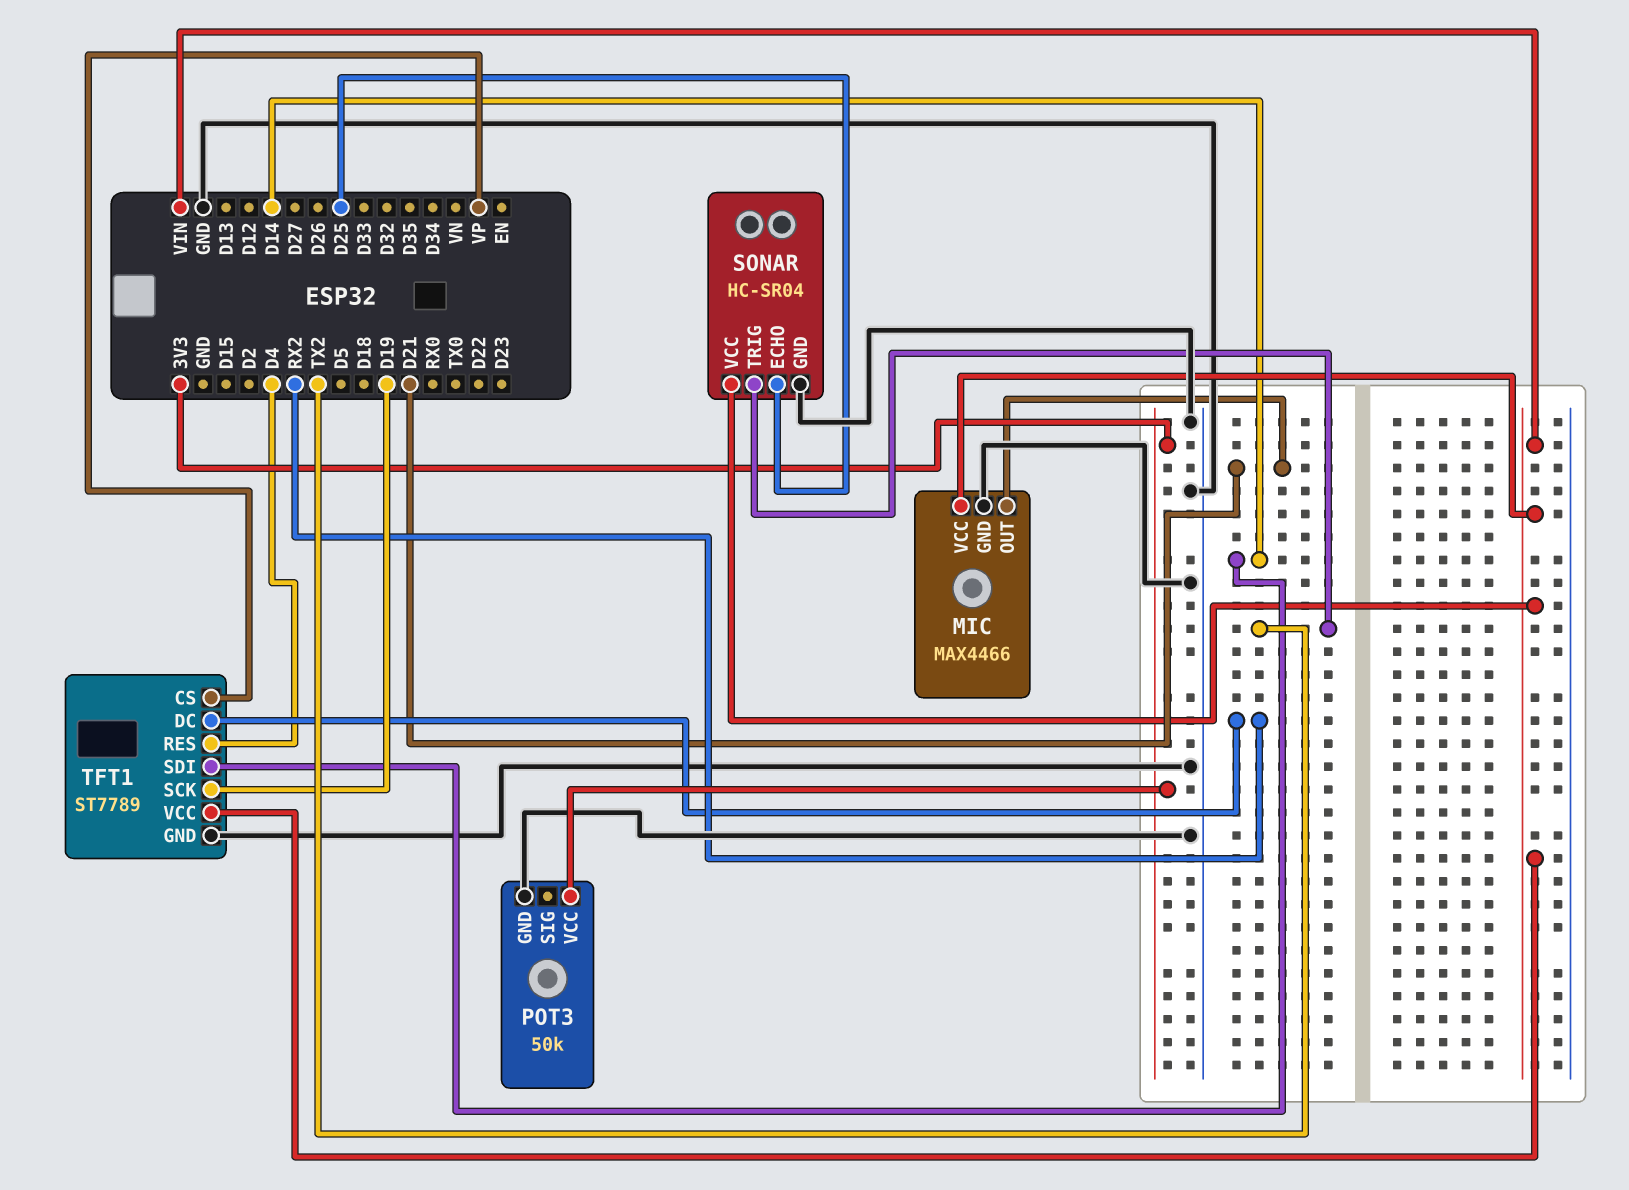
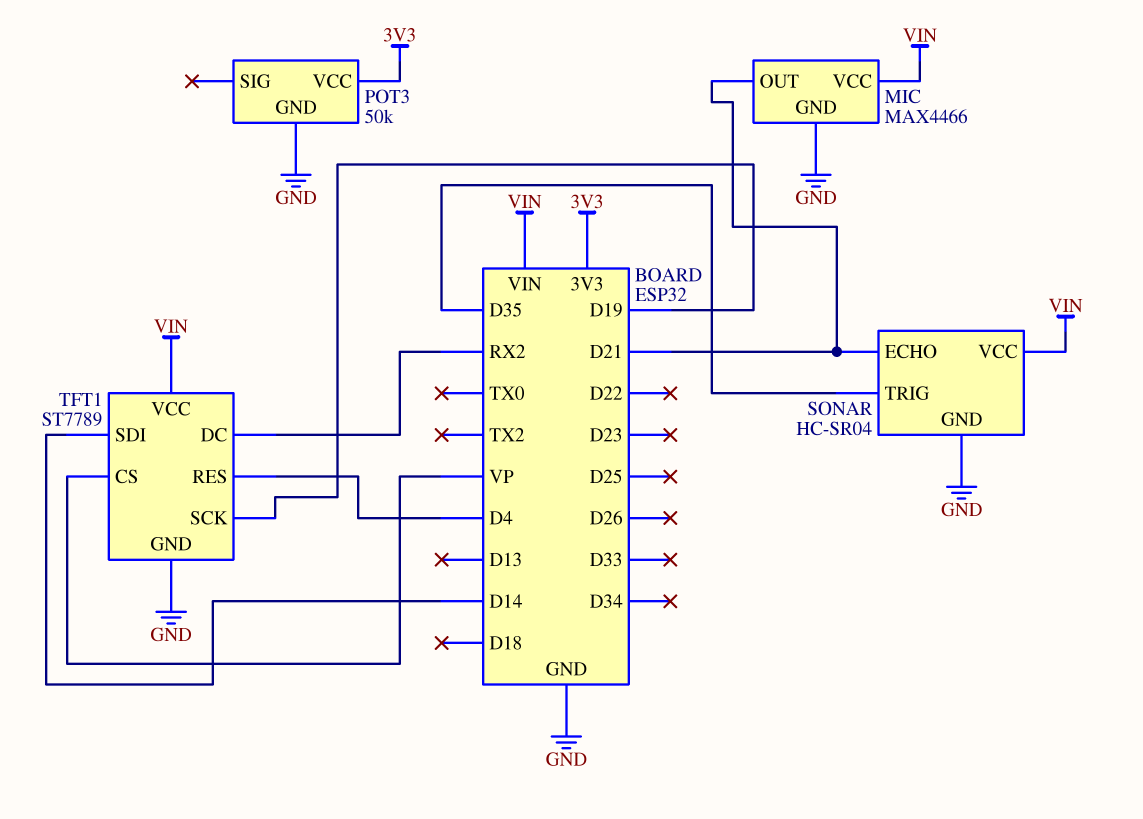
SONAR pin ECHO: D25 -> D21
SONAR pin TRIG: TX2 -> D35

